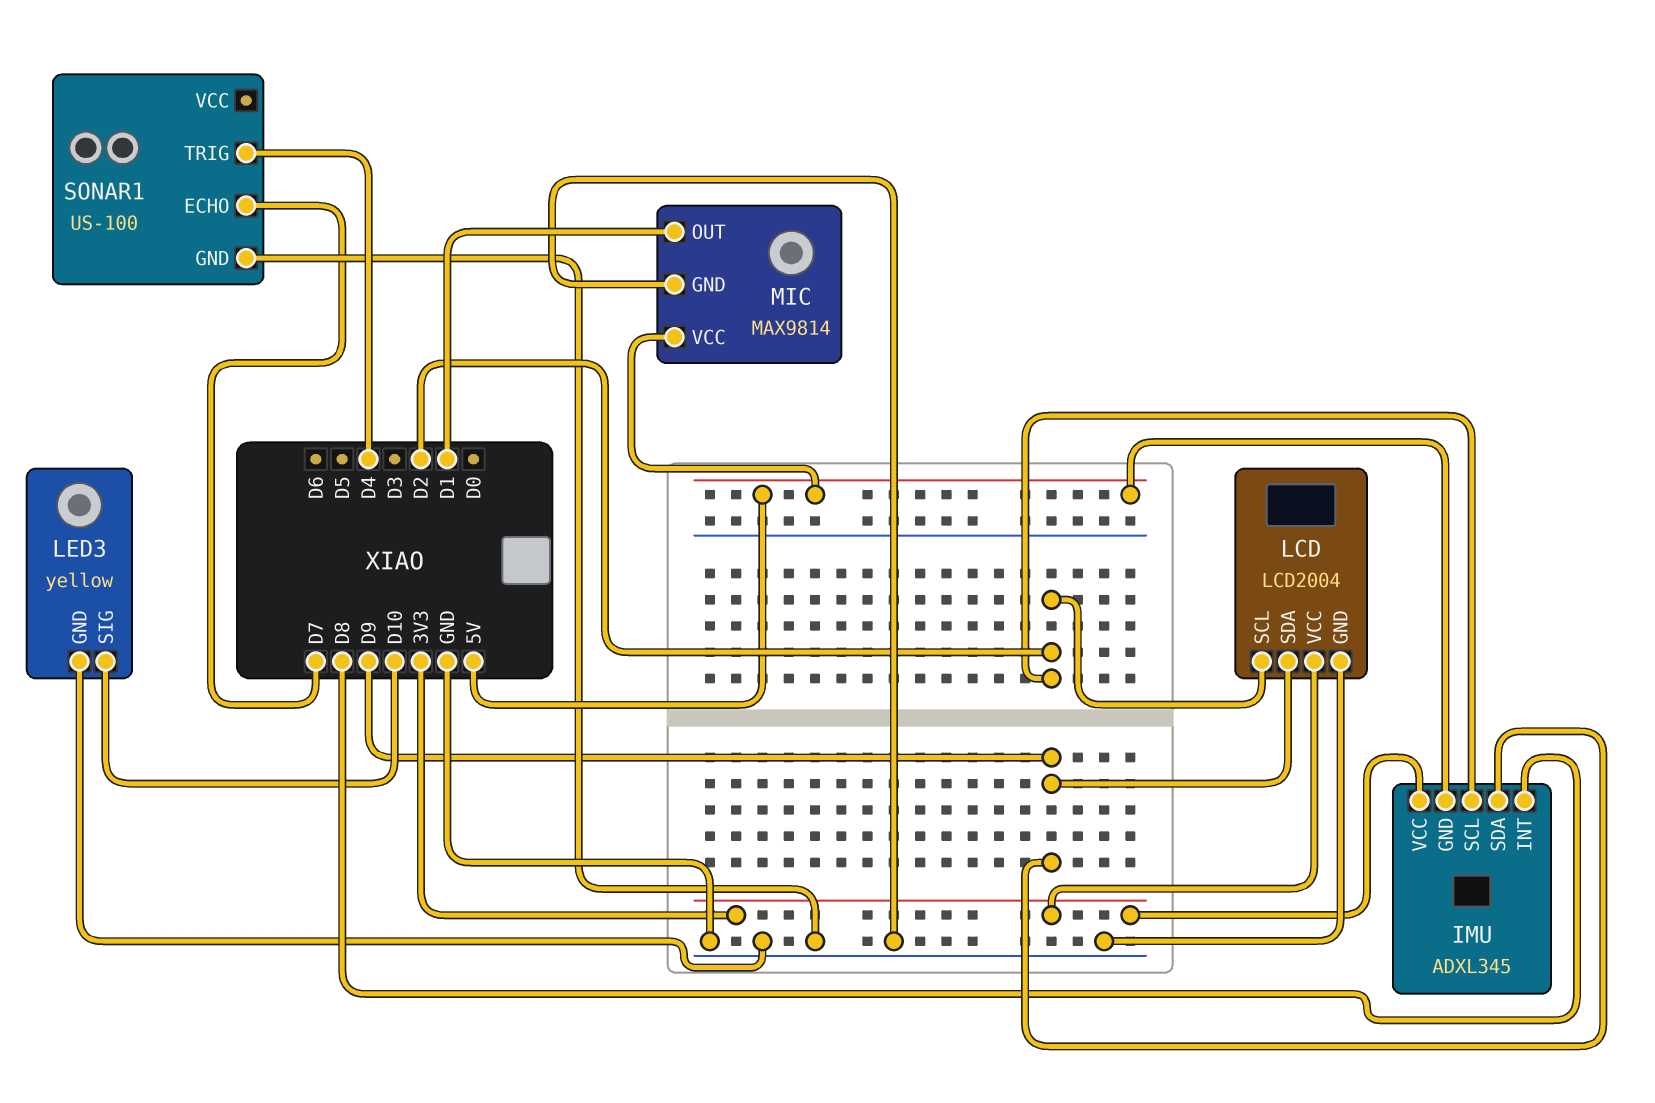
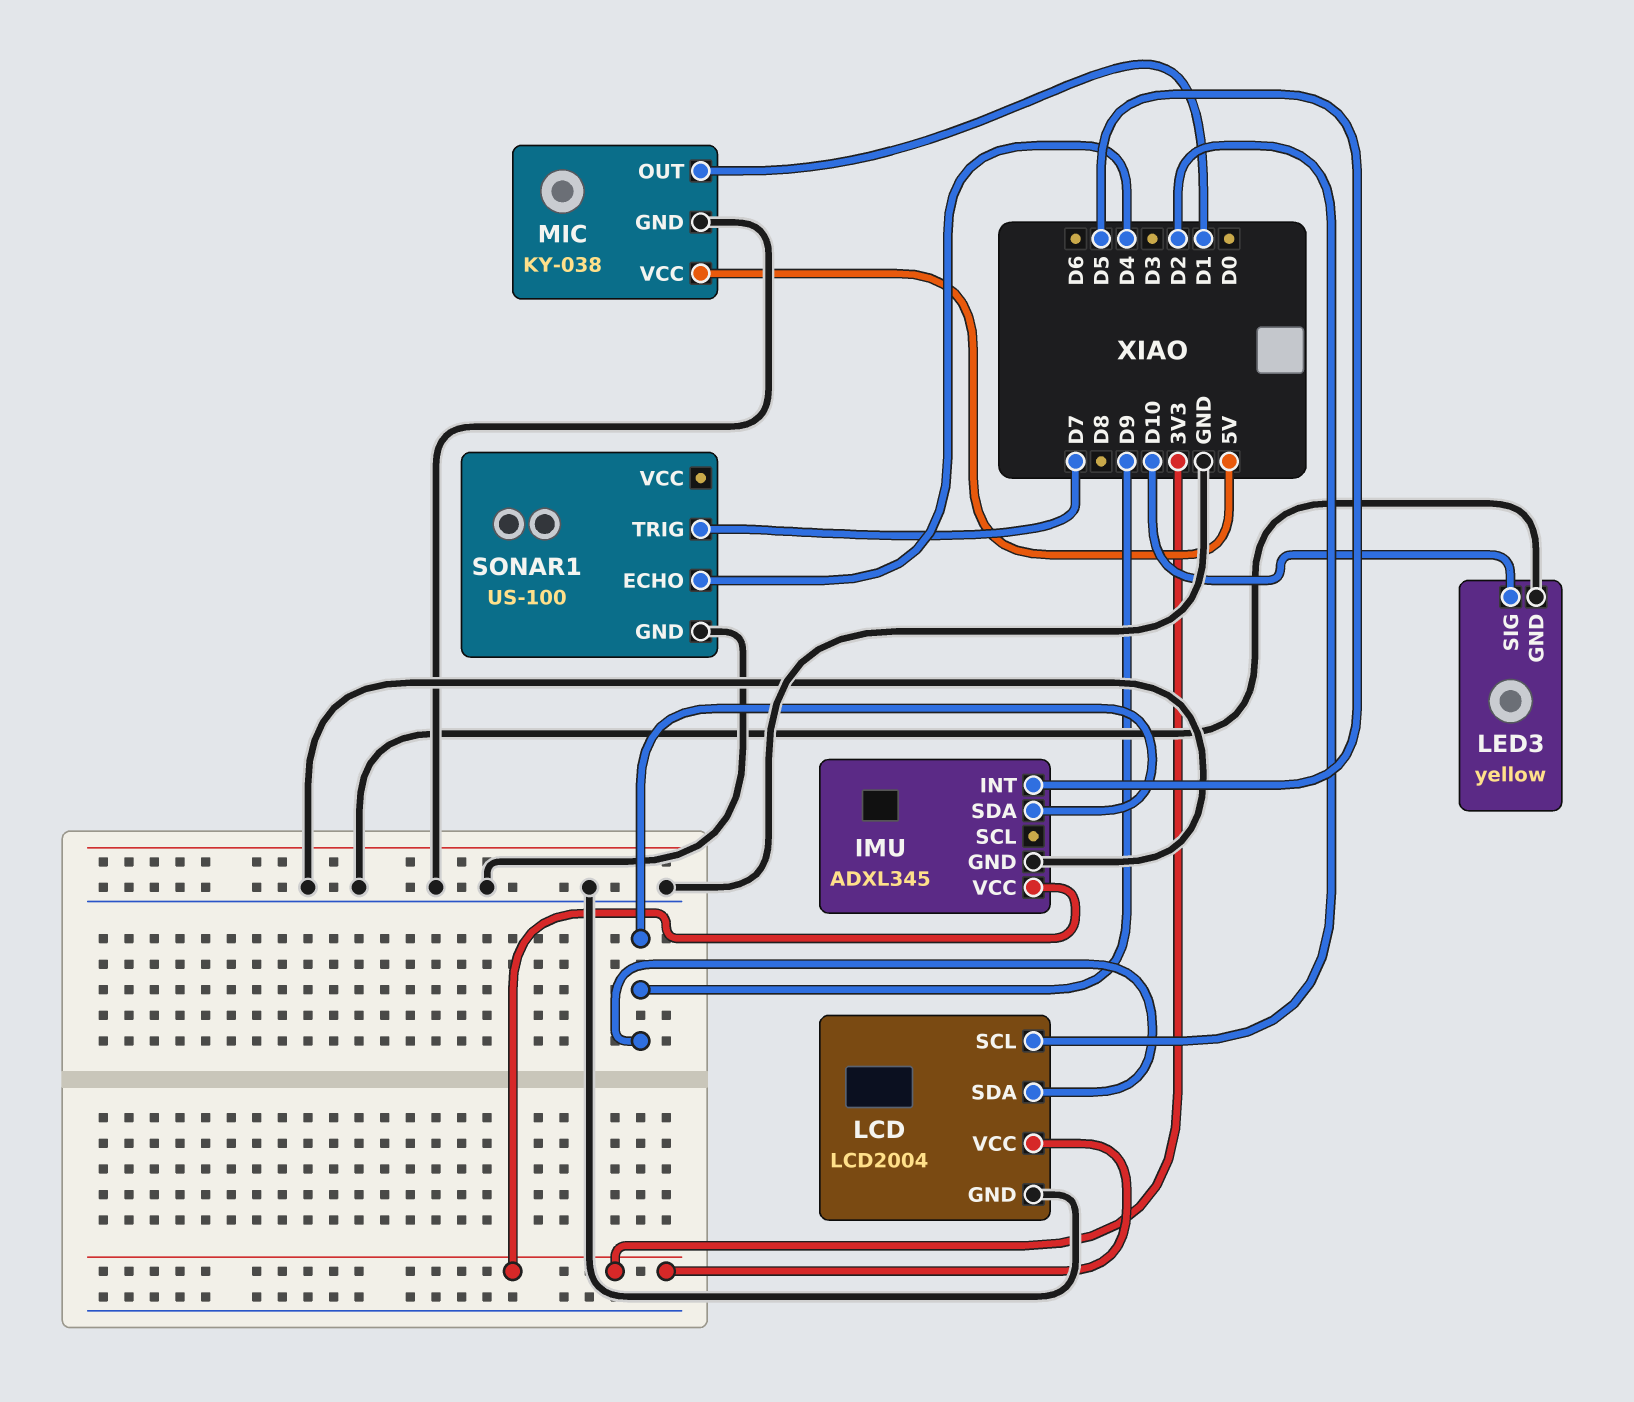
IMU pin GND: 5V -> GND
IMU pin INT: D8 -> D5
IMU pin SCL: D2 -> none
MIC: MAX9814 -> KY-038
SONAR1 pin ECHO: D7 -> D4
SONAR1 pin TRIG: D4 -> D7

